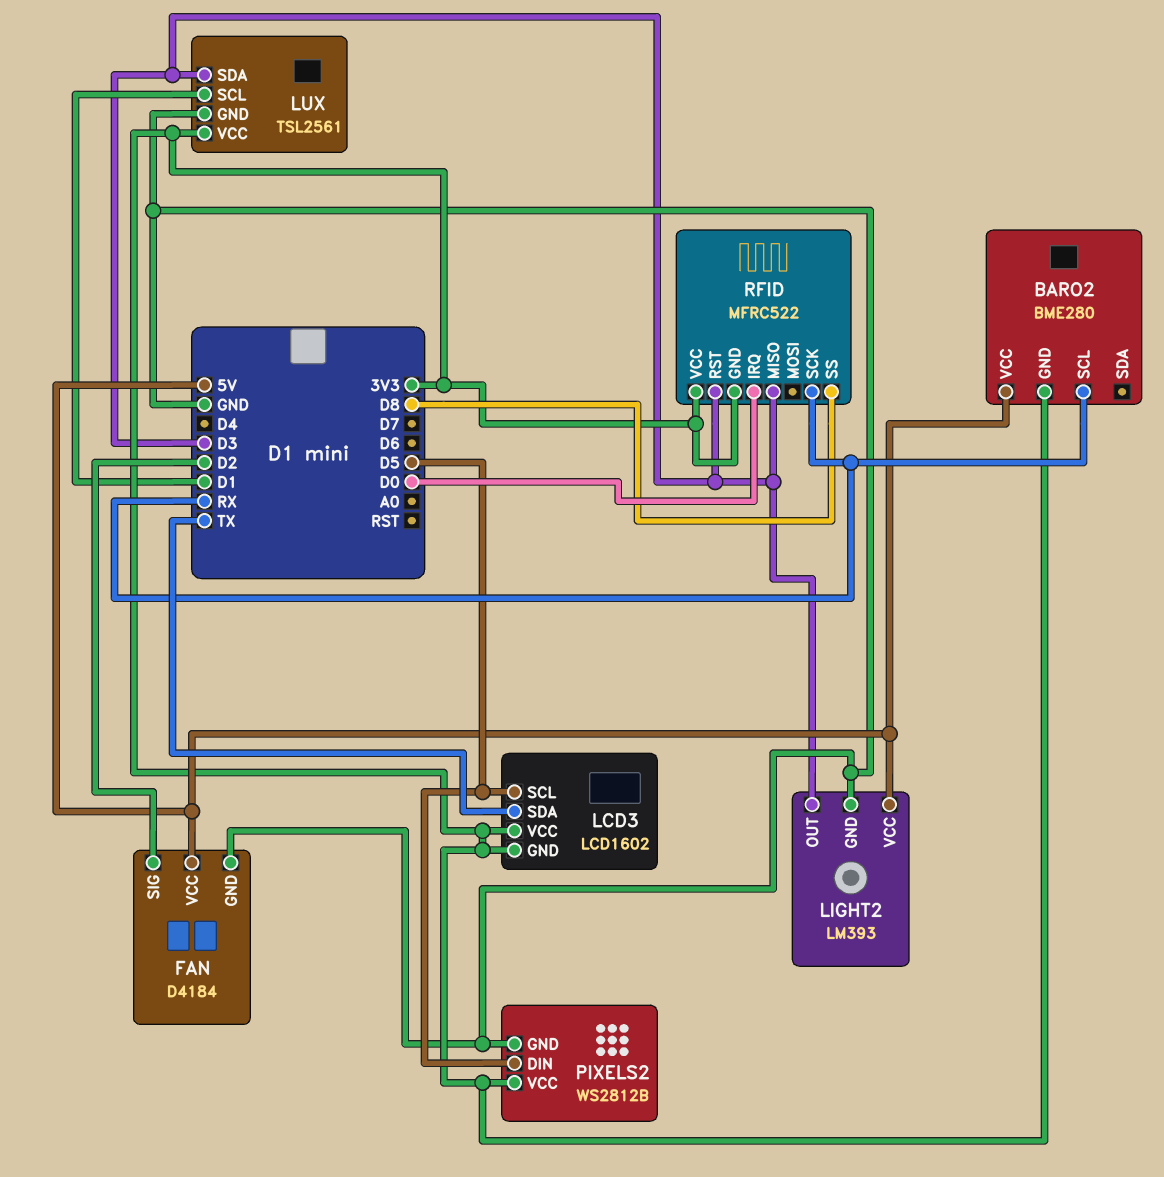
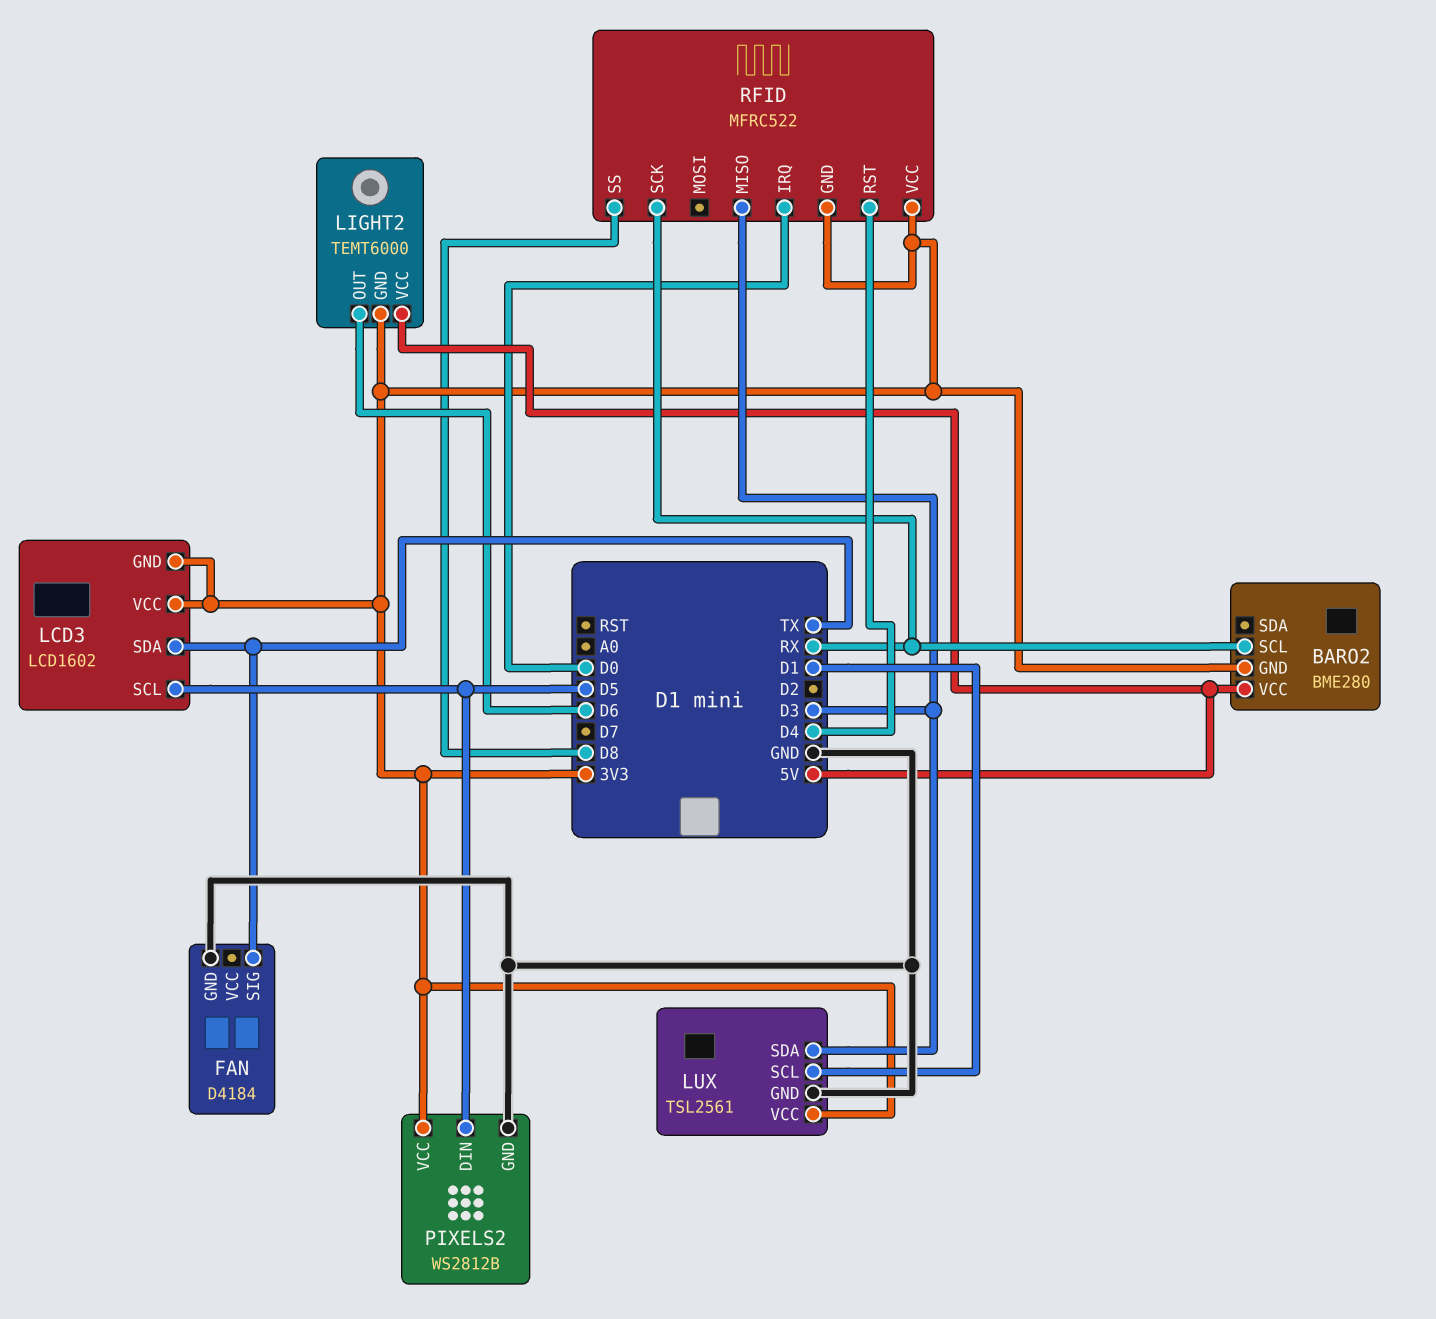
FAN pin SIG: D2 -> TX
FAN pin VCC: 5V -> none
LIGHT2: LM393 -> TEMT6000
LIGHT2 pin GND: GND -> 3V3
LIGHT2 pin OUT: D3 -> D6
RFID pin RST: D3 -> D4

